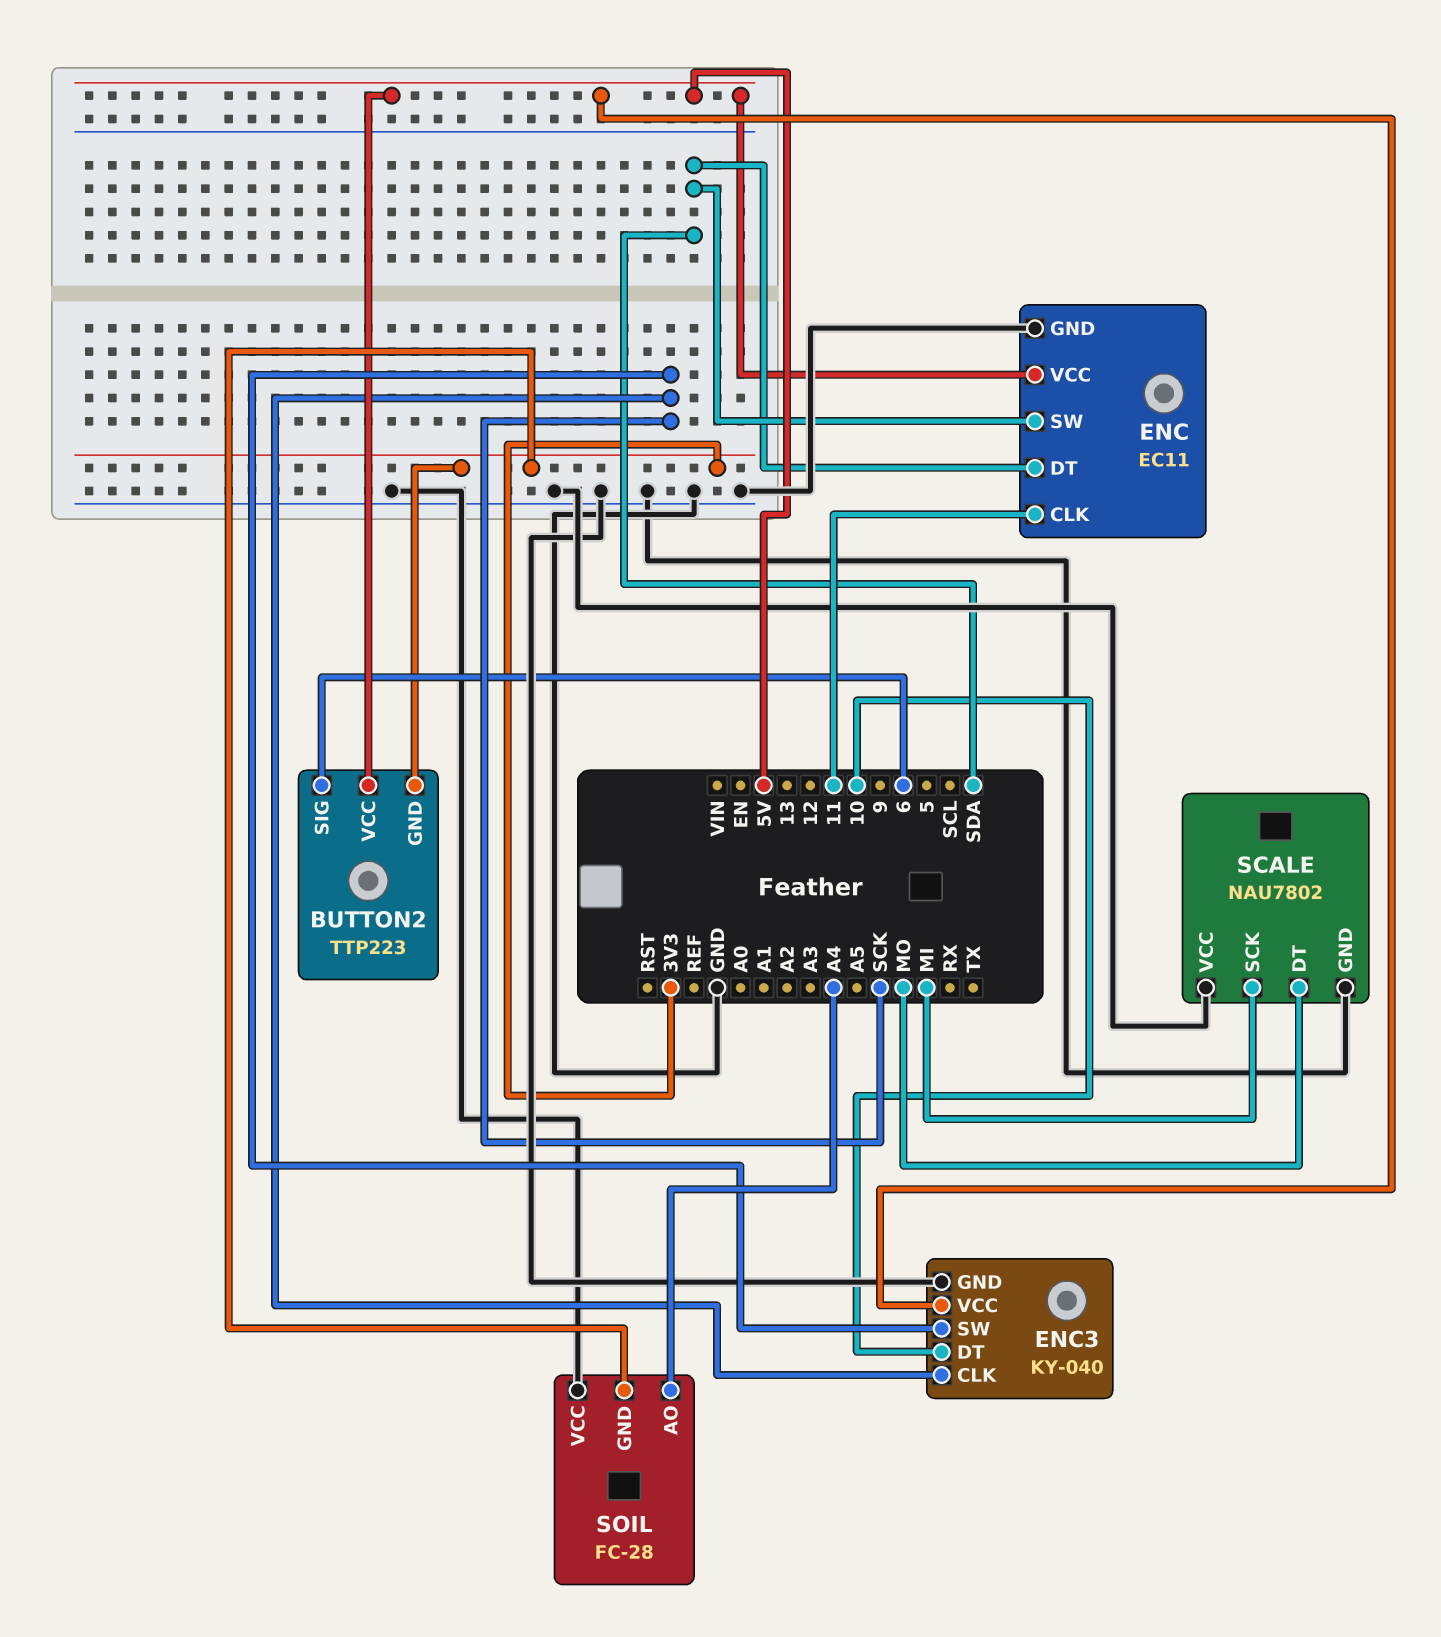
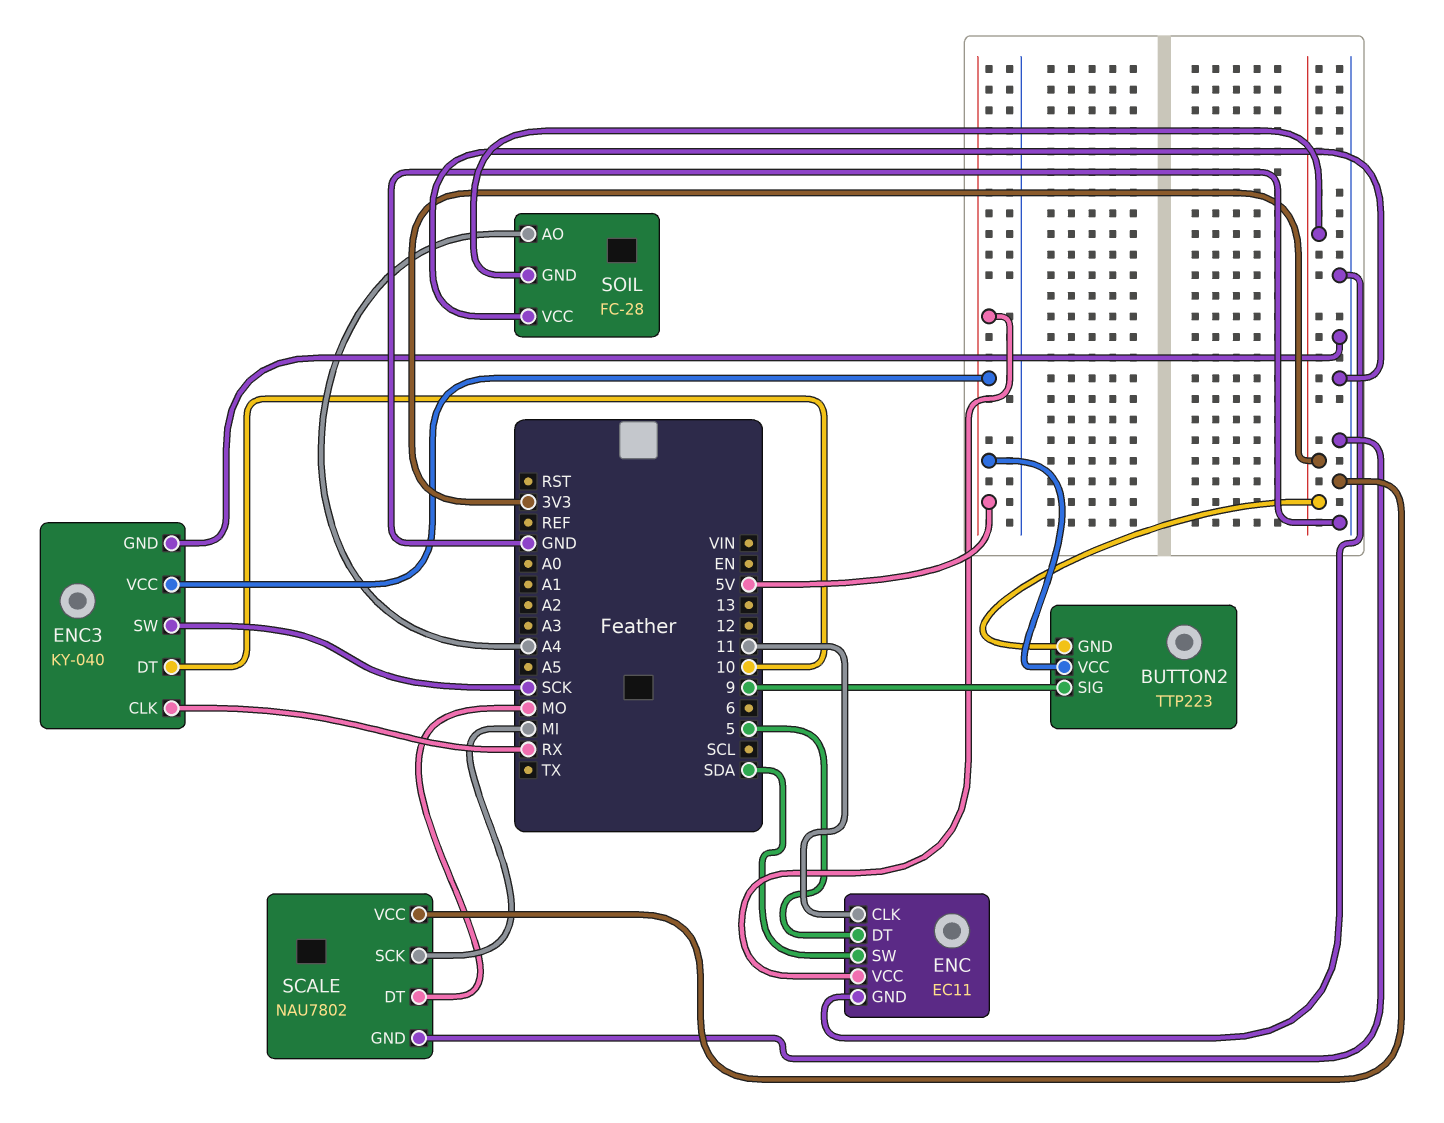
BUTTON2 pin SIG: 6 -> 9
ENC pin DT: SDA -> 5
ENC3 pin CLK: SCK -> RX

